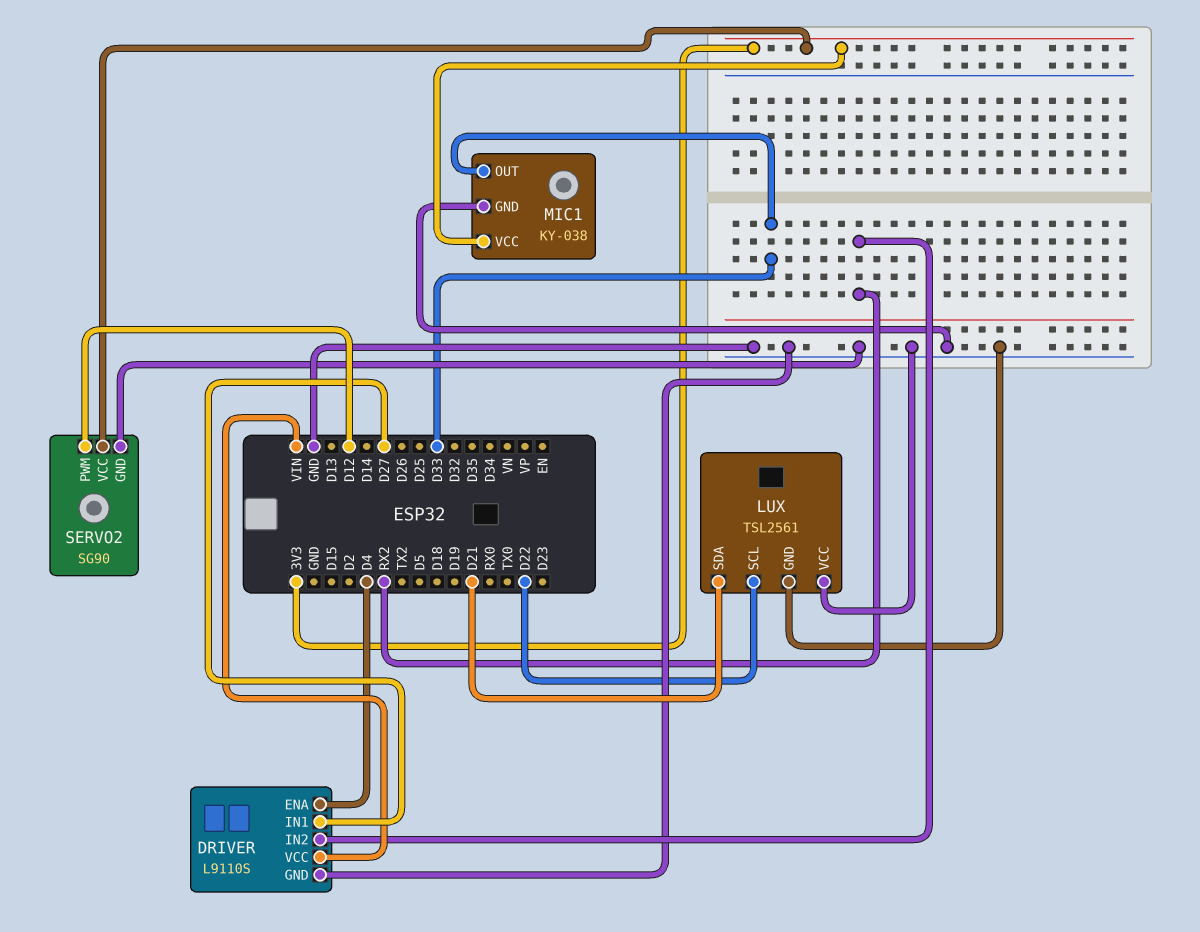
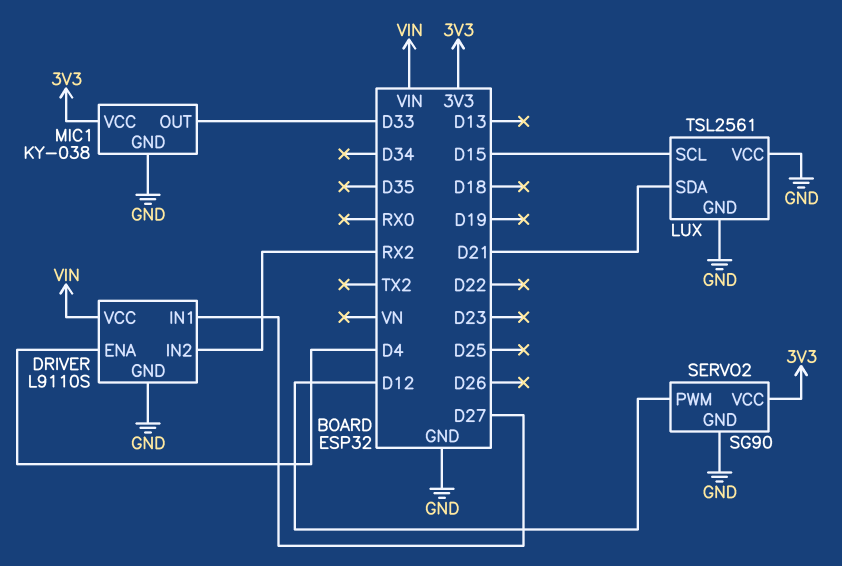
LUX pin SCL: D22 -> D15

